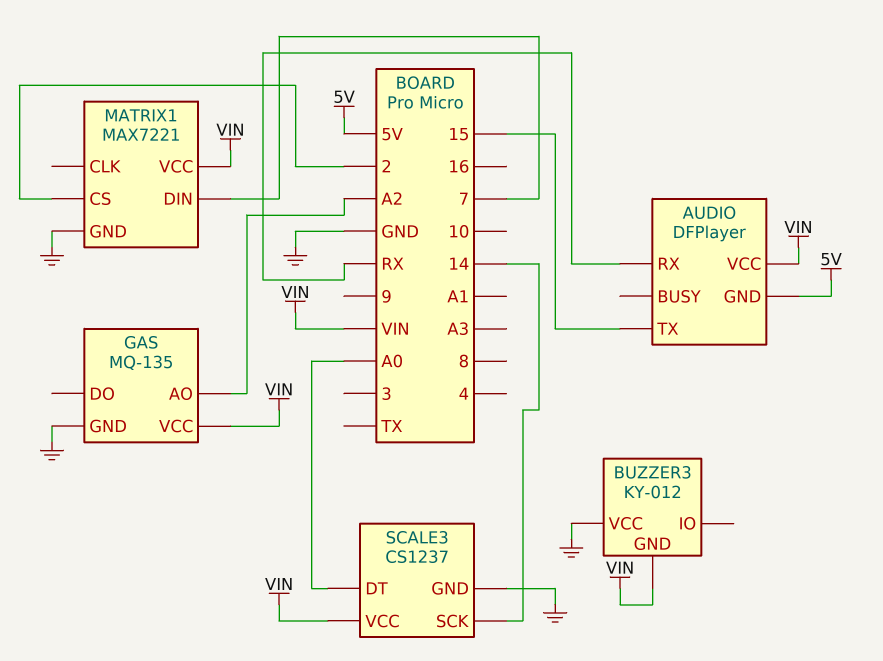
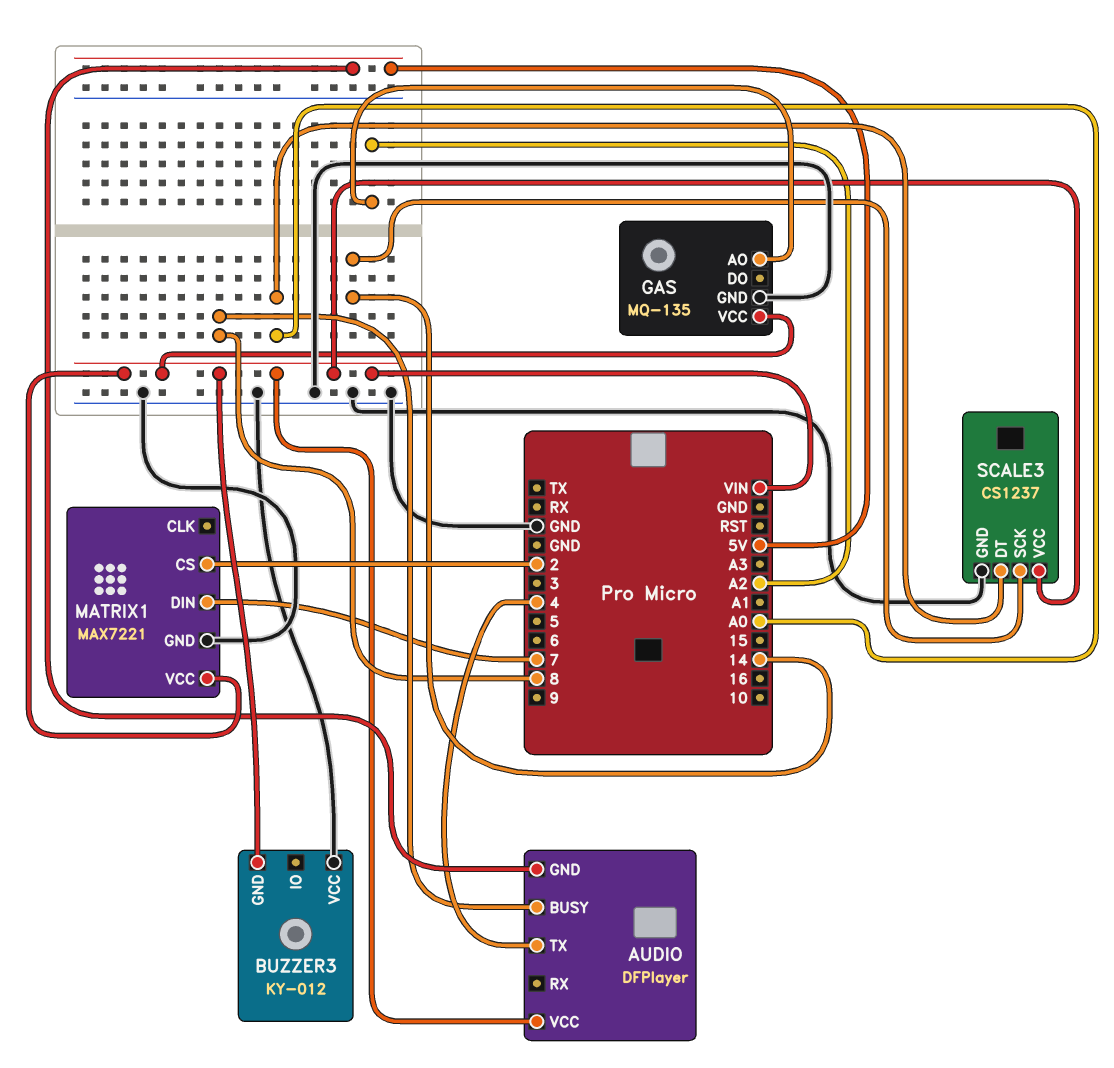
AUDIO pin BUSY: none -> 8
AUDIO pin RX: RX -> none
AUDIO pin TX: 15 -> 4

